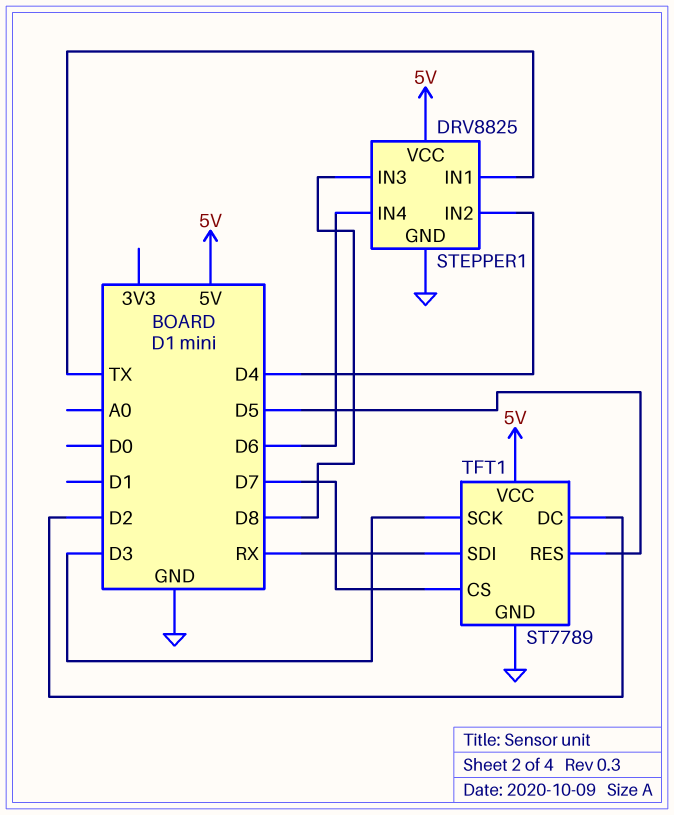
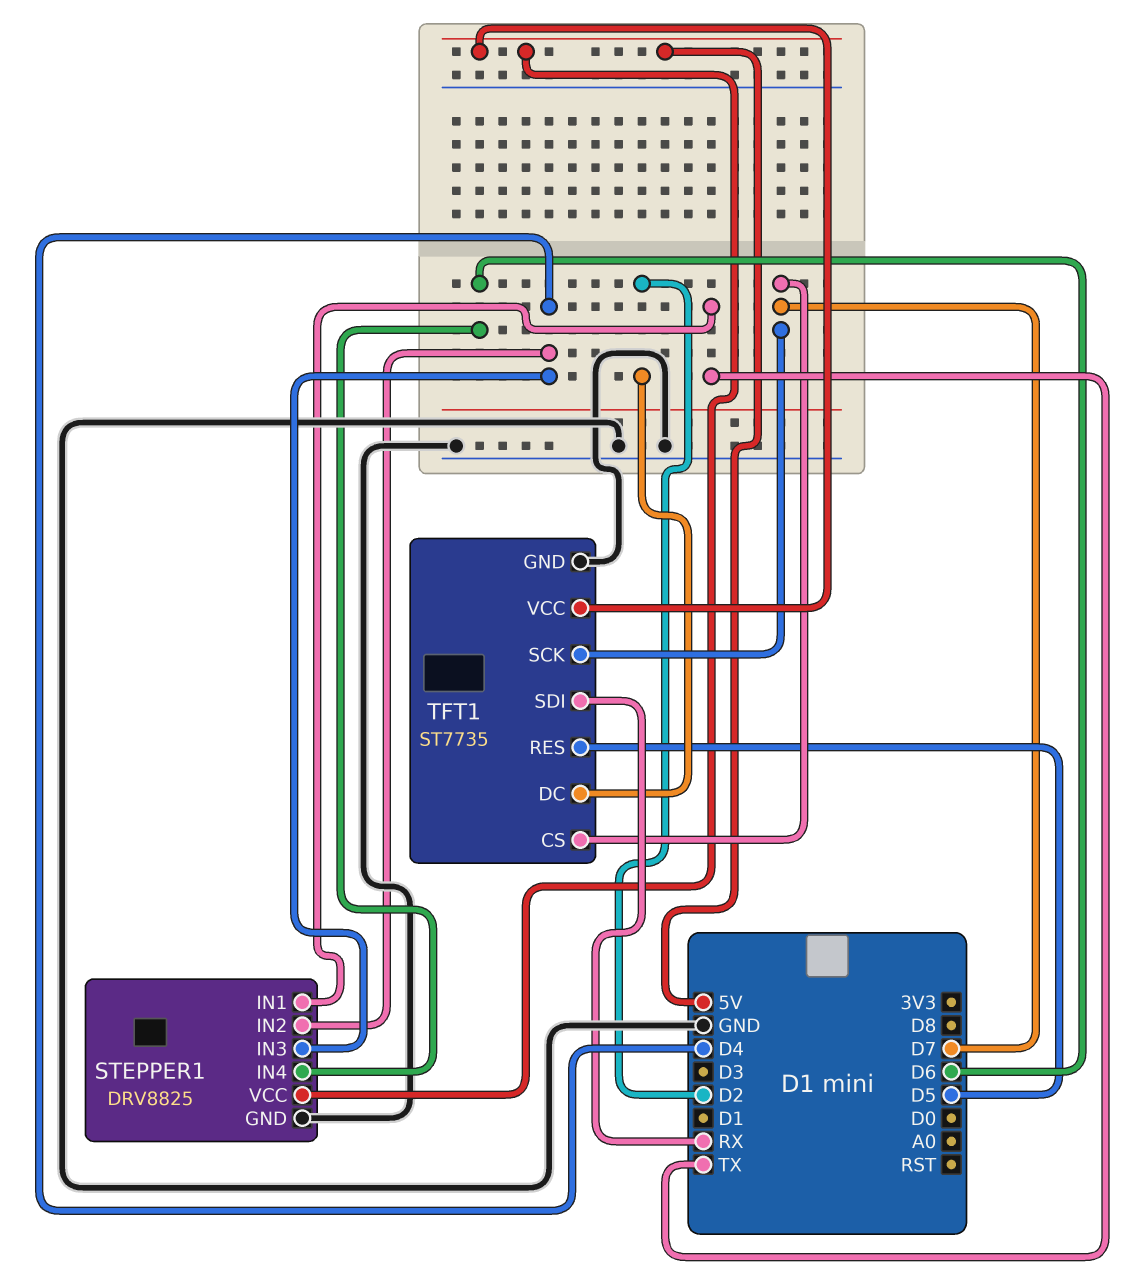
STEPPER1 pin IN3: D8 -> D4
TFT1: ST7789 -> ST7735
TFT1 pin SCK: D3 -> D7

